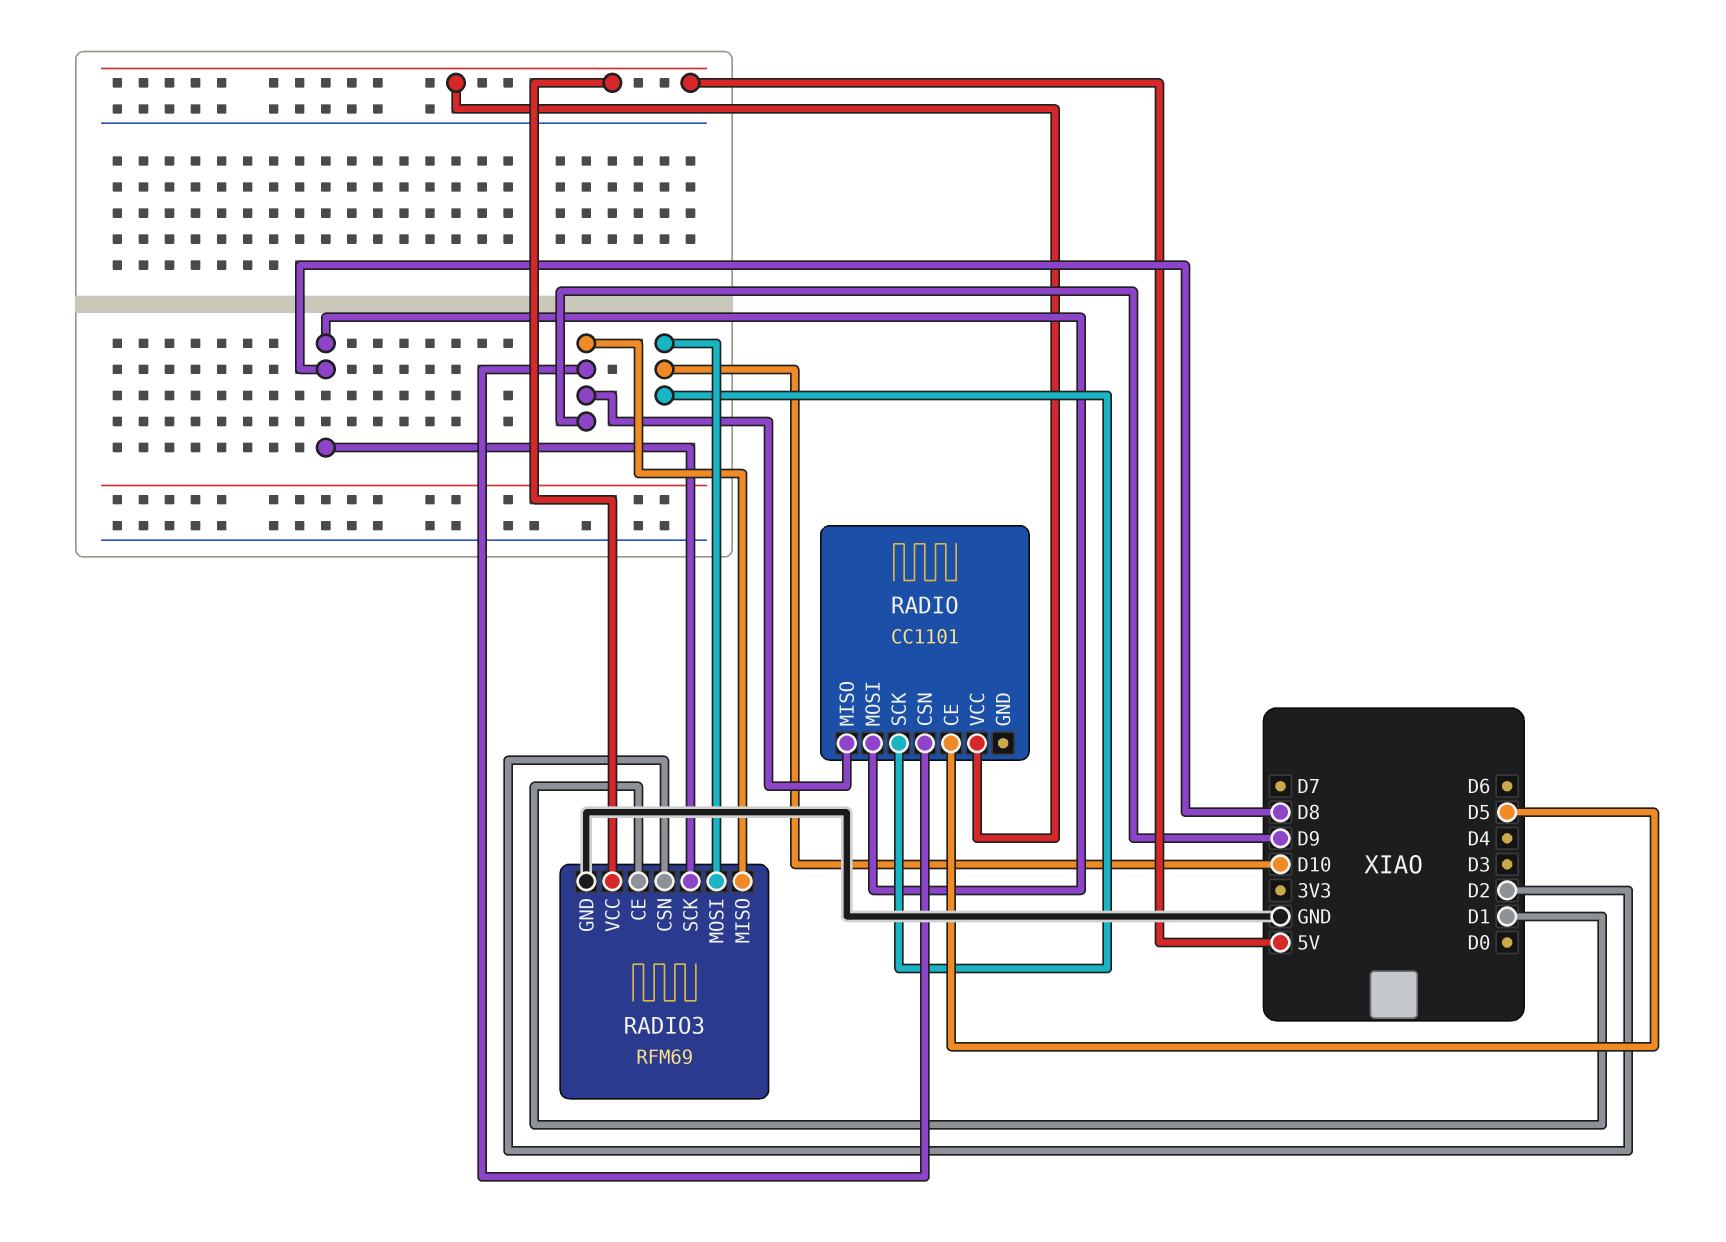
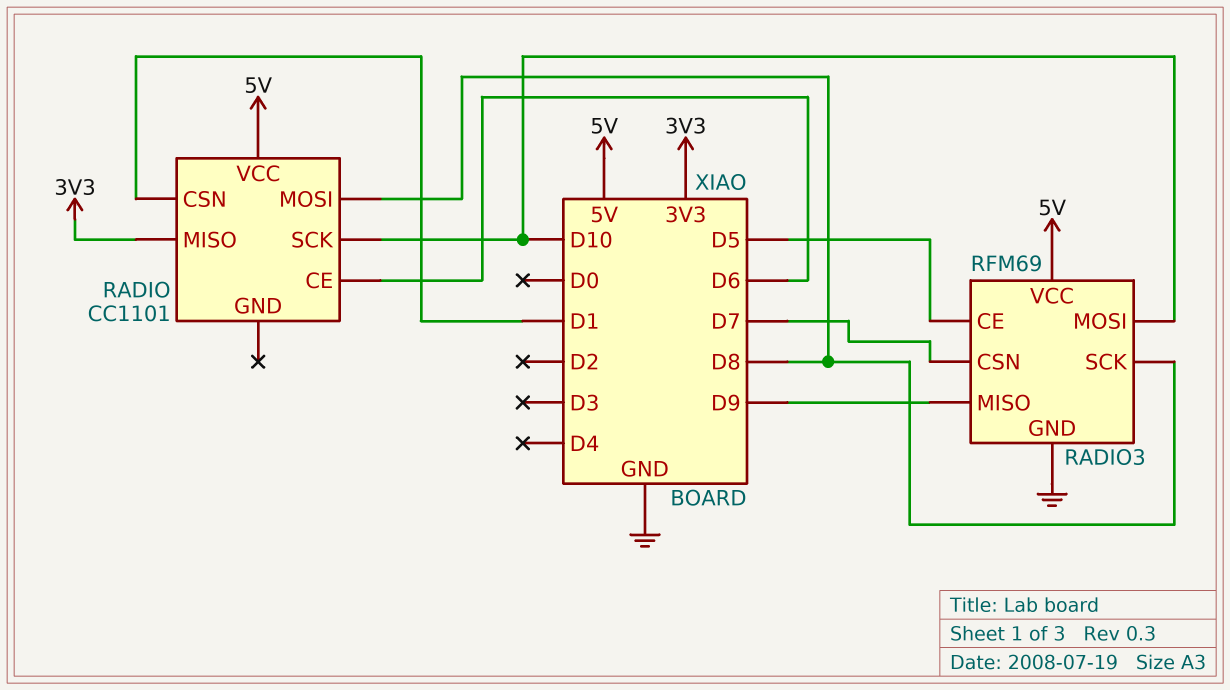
RADIO pin CE: D5 -> D6
RADIO pin CSN: D9 -> D1
RADIO pin MISO: D9 -> 3V3
RADIO3 pin CE: D1 -> D5
RADIO3 pin CSN: D2 -> D7

